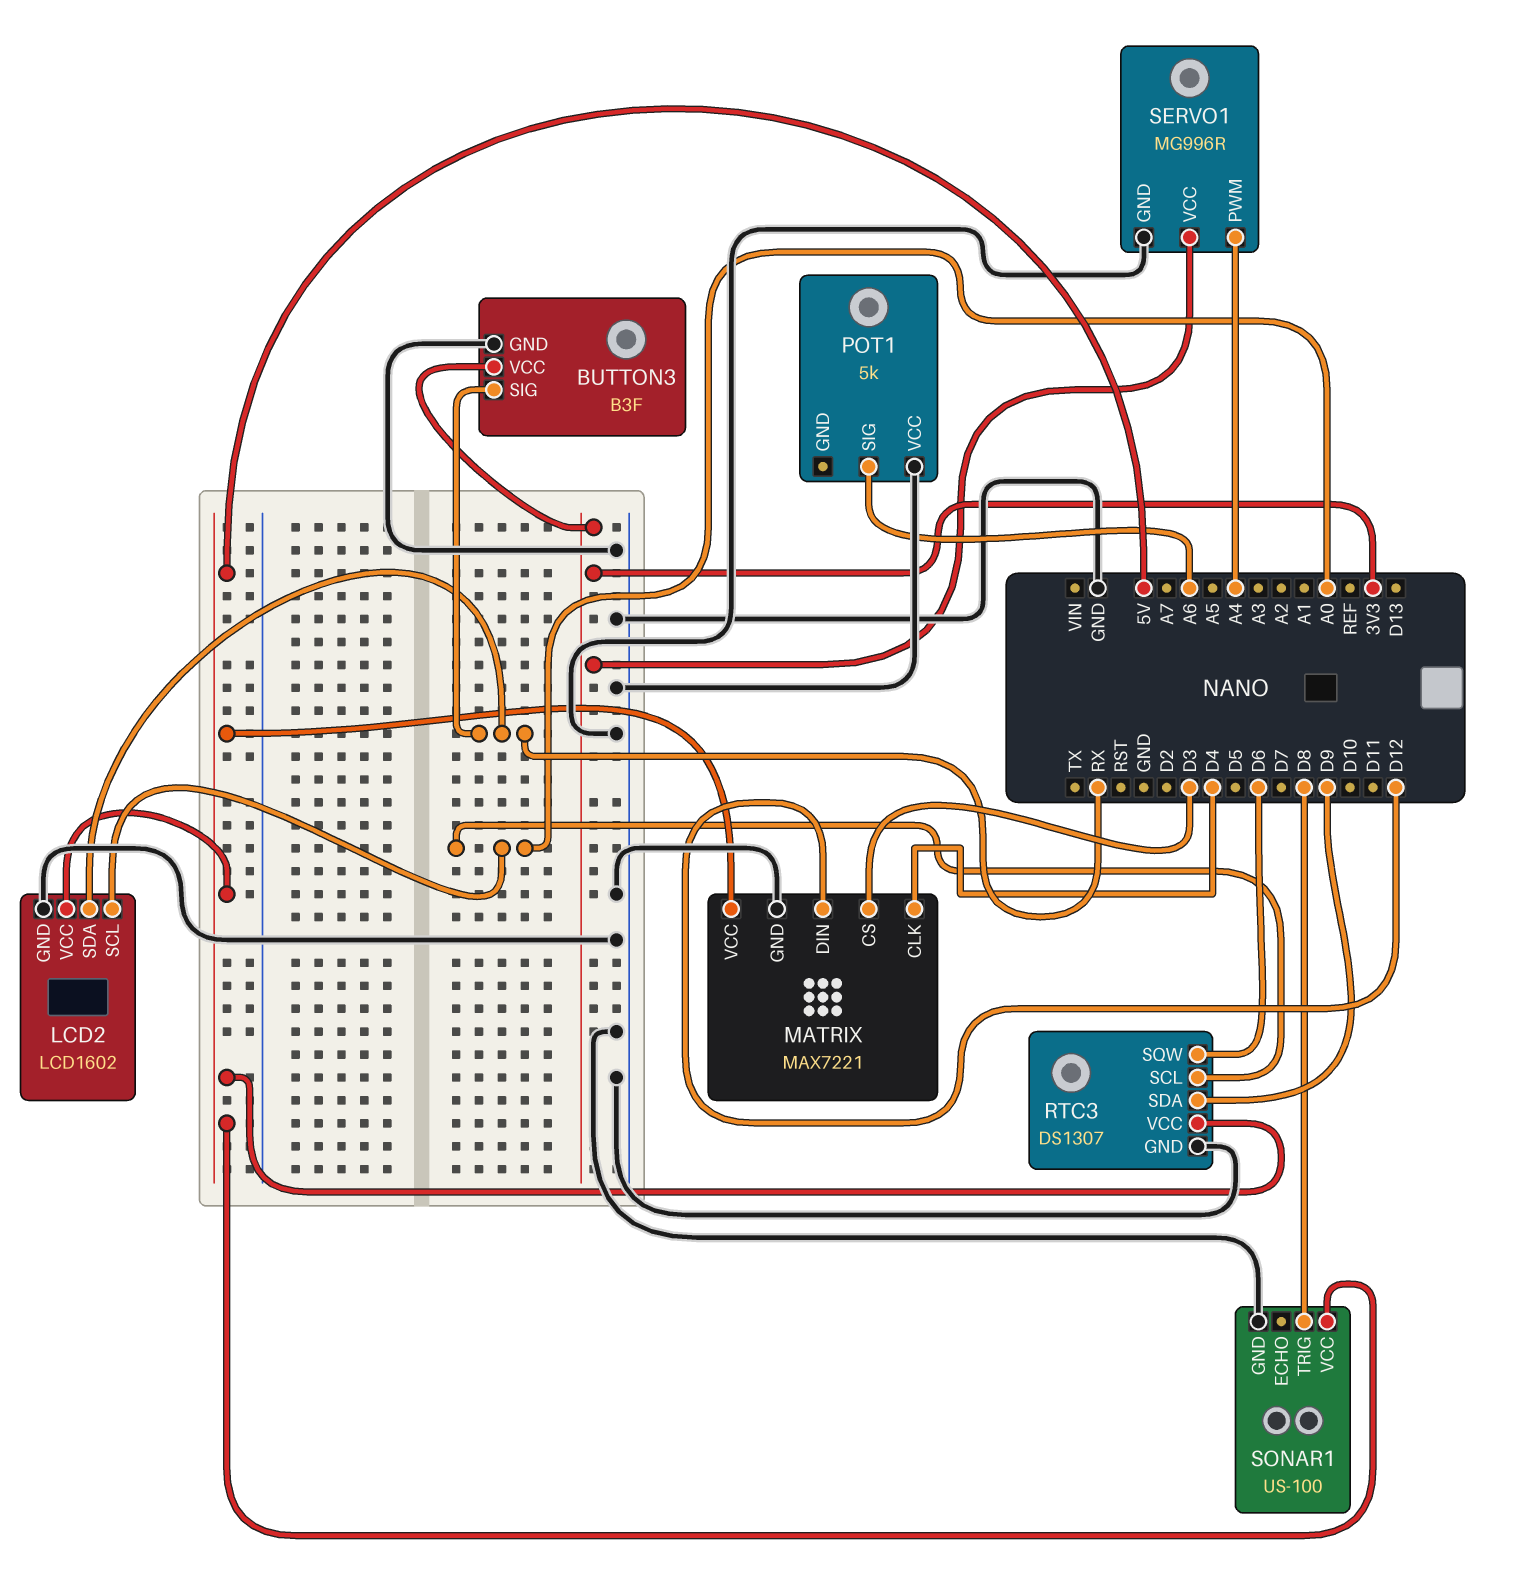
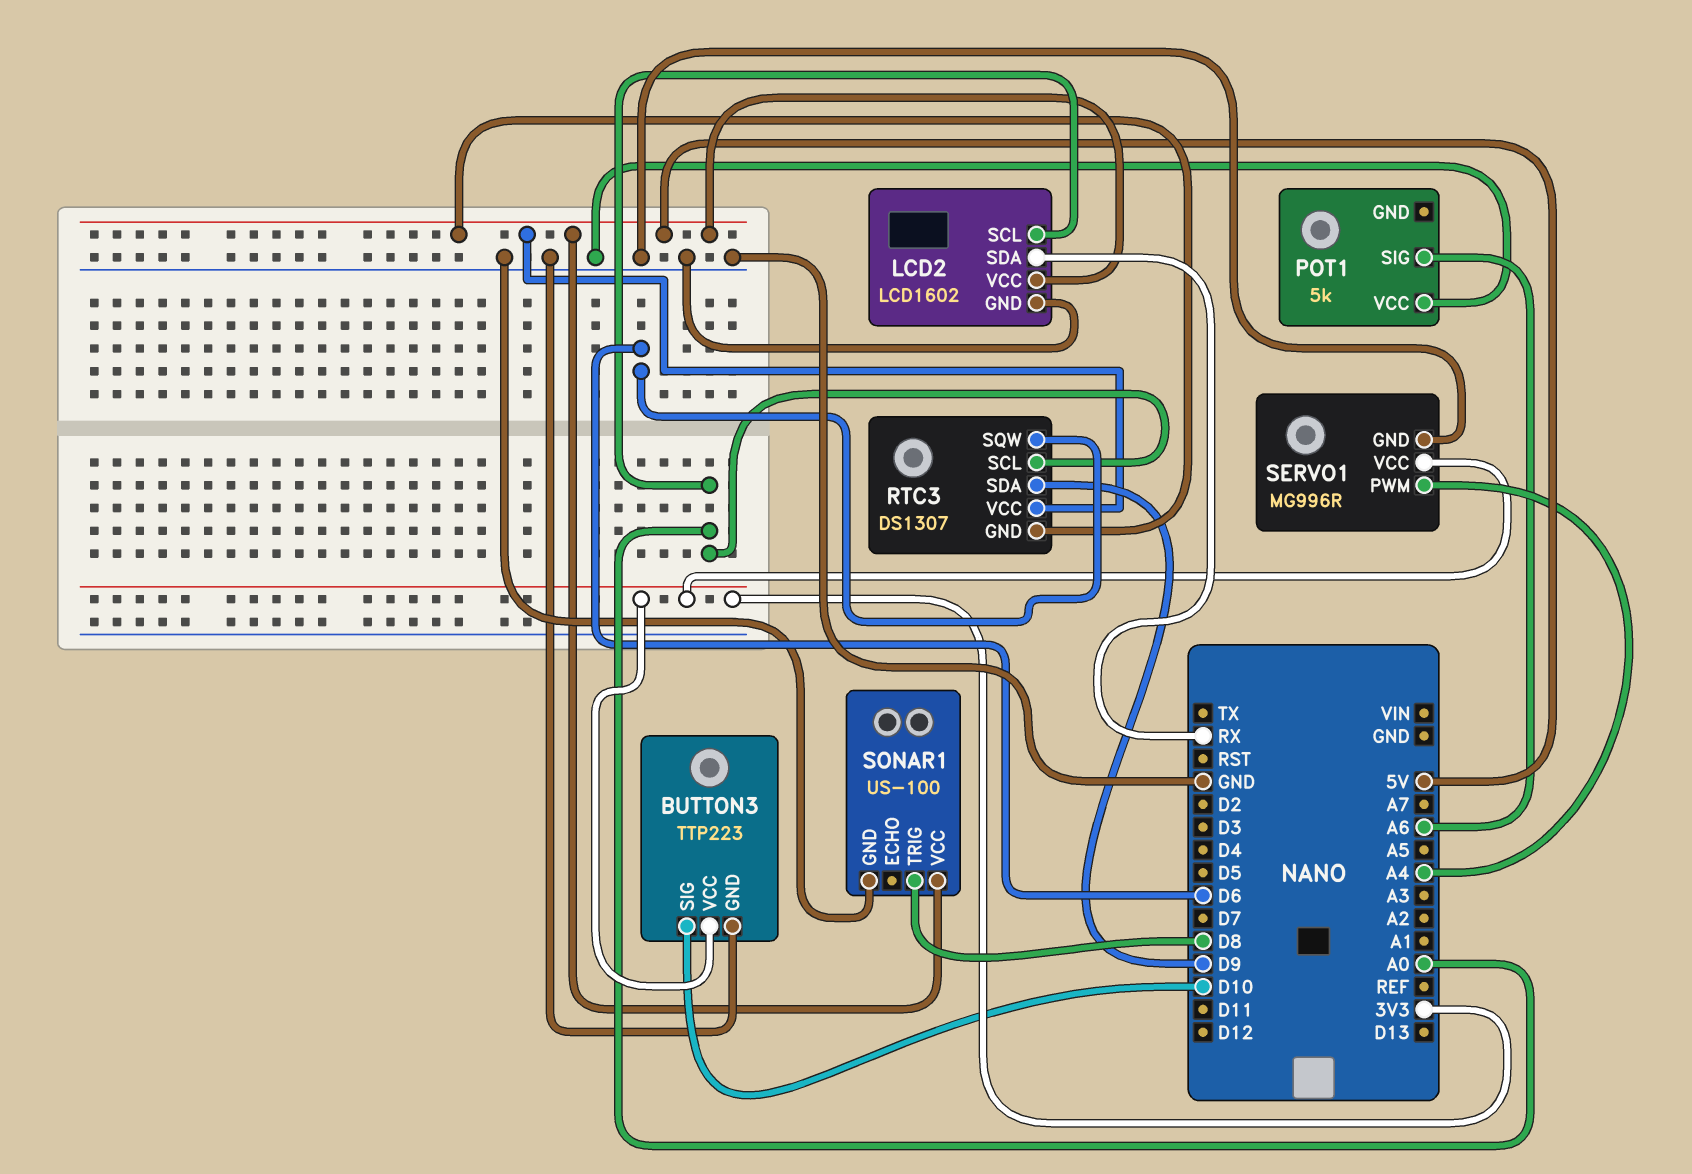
BUTTON3: B3F -> TTP223
BUTTON3 pin SIG: RX -> D10
MATRIX: MAX7221 -> none
MATRIX pin CLK: D4 -> none
MATRIX pin CS: D3 -> none
MATRIX pin DIN: D12 -> none
MATRIX pin GND: GND -> none
MATRIX pin VCC: 5V -> none
RTC3 pin GND: GND -> 5V

